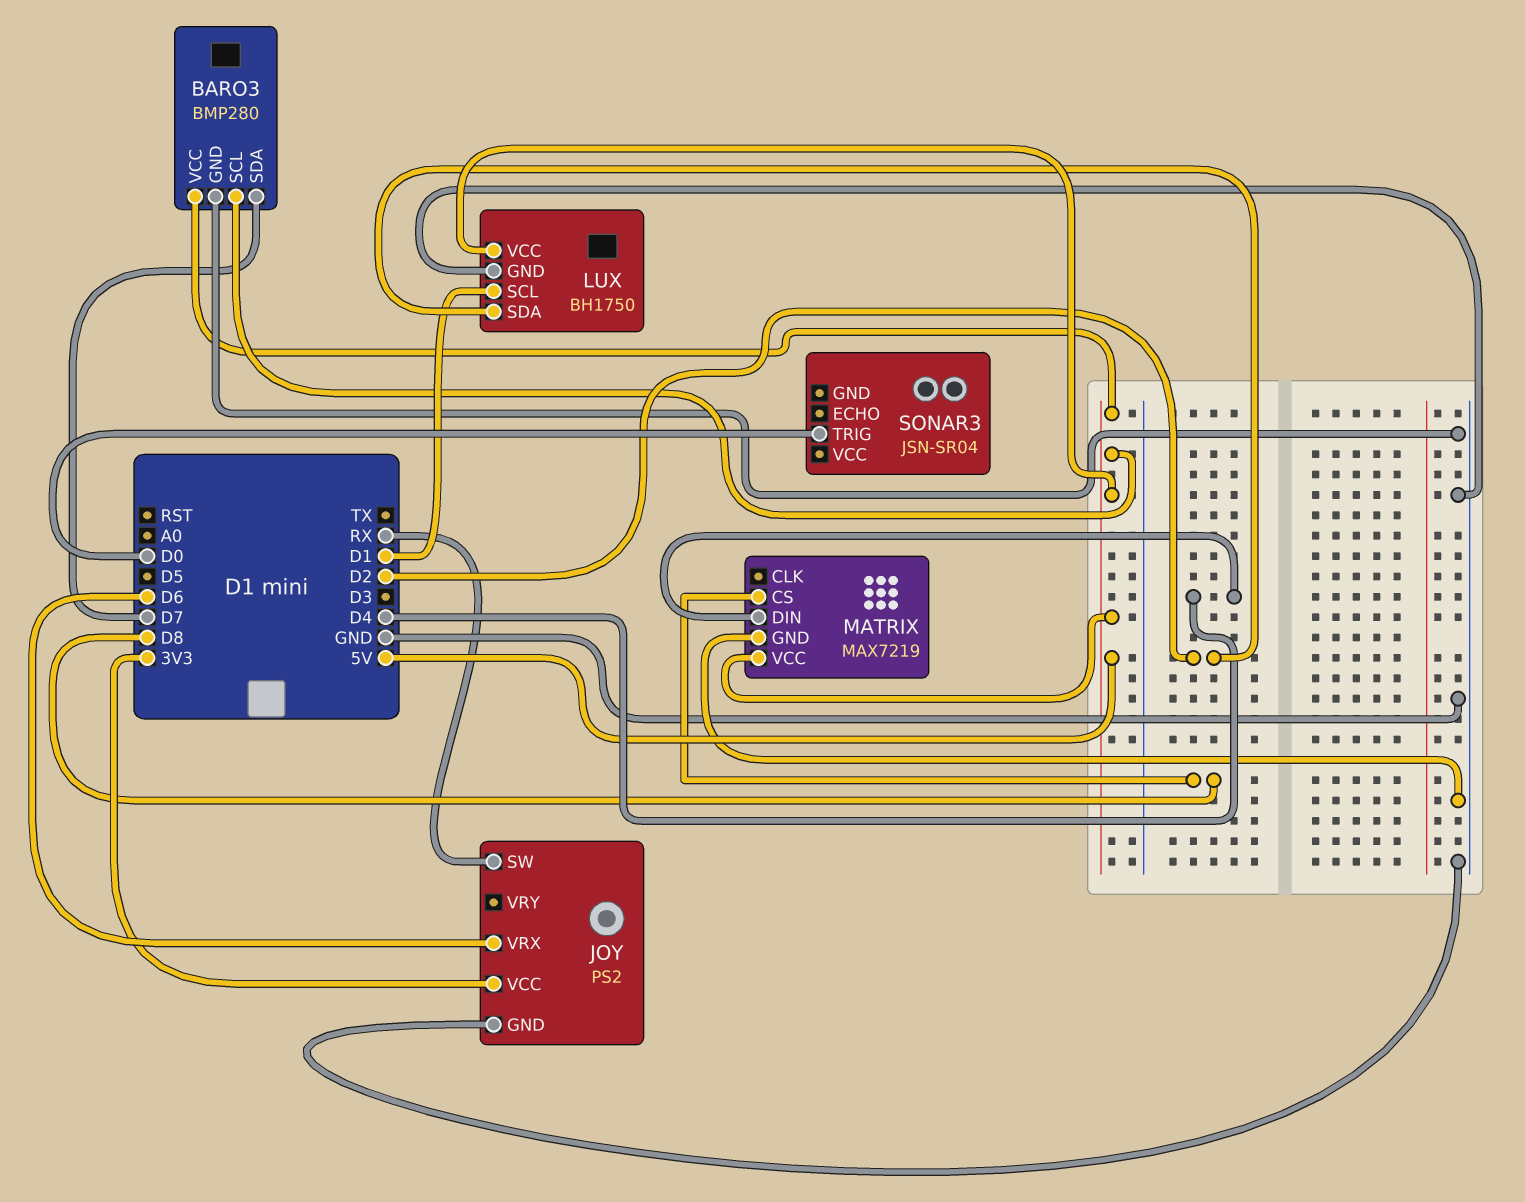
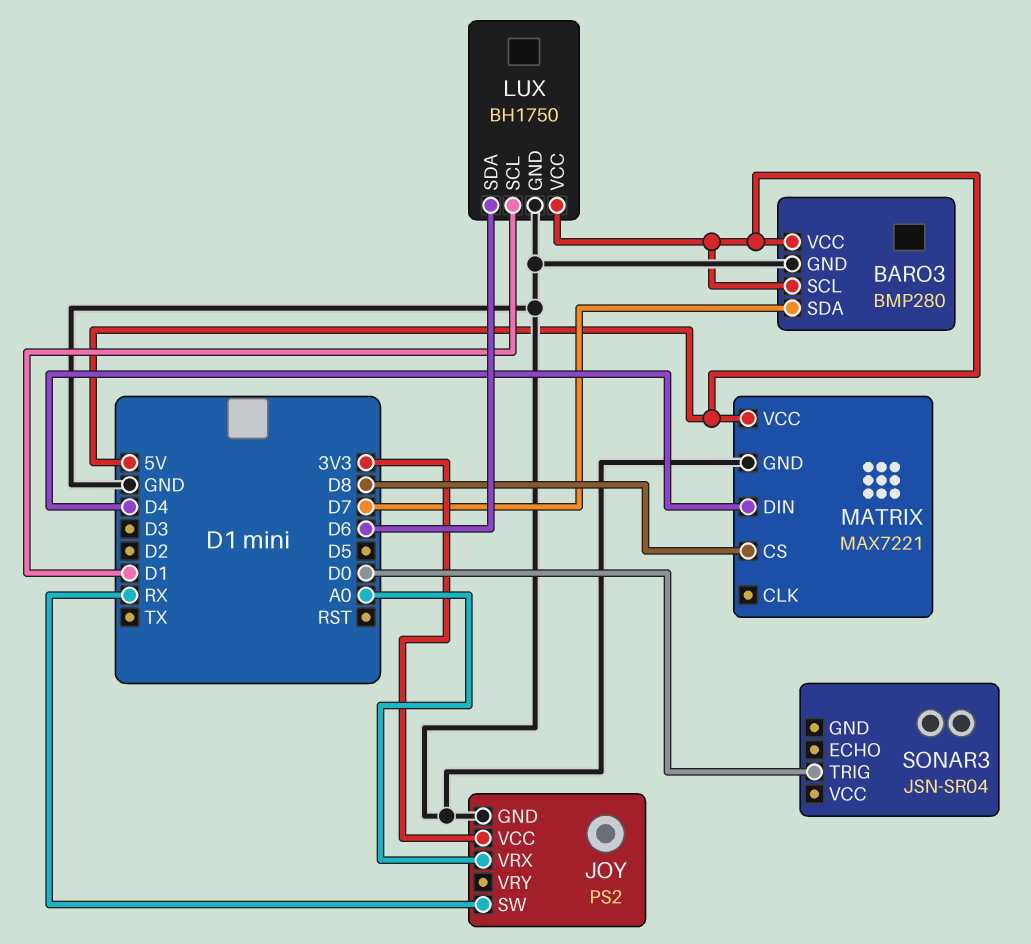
JOY pin VRX: D6 -> A0
LUX pin SDA: D2 -> D6
MATRIX: MAX7219 -> MAX7221

